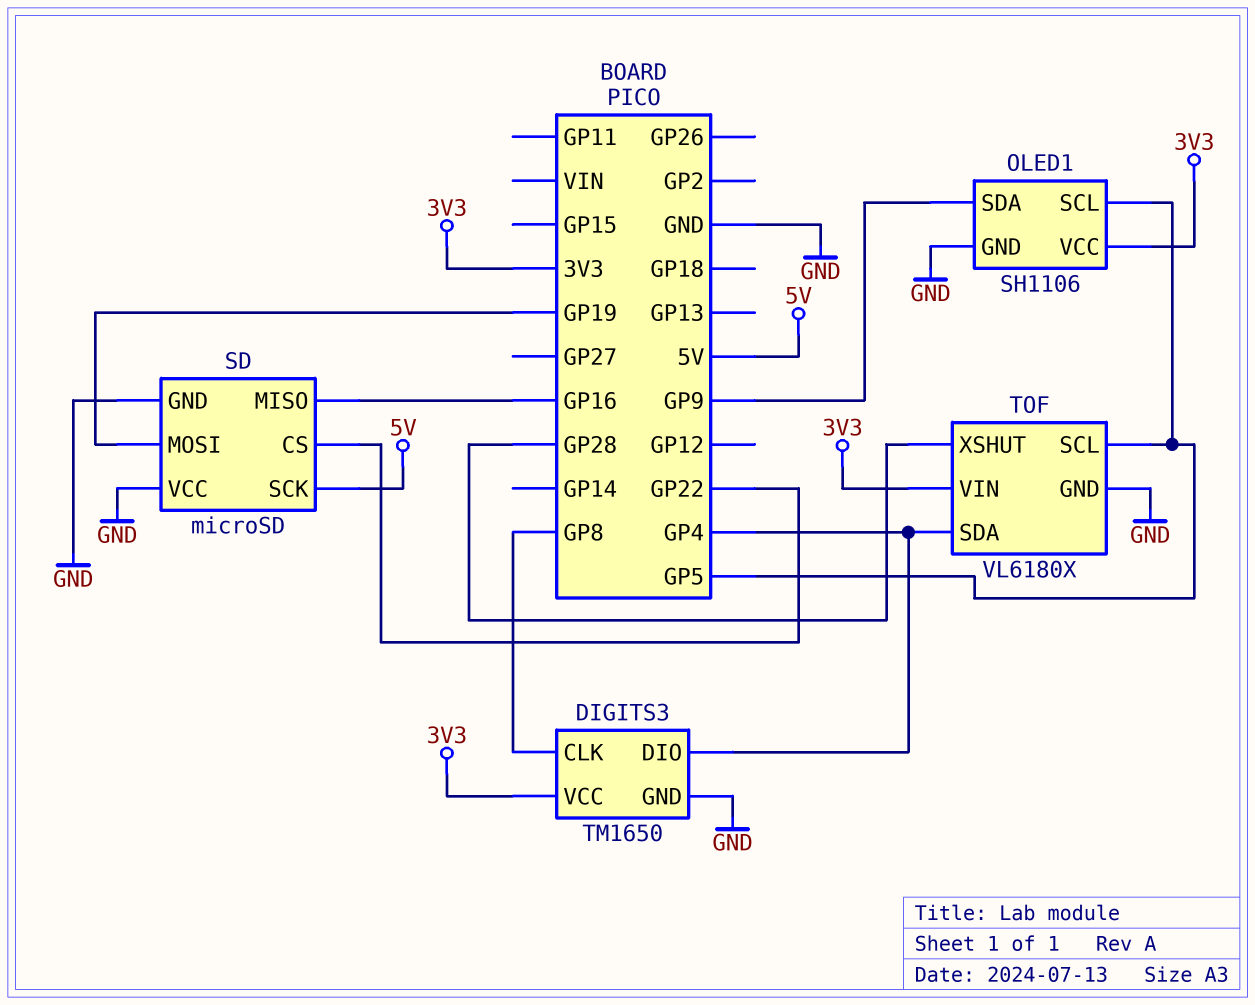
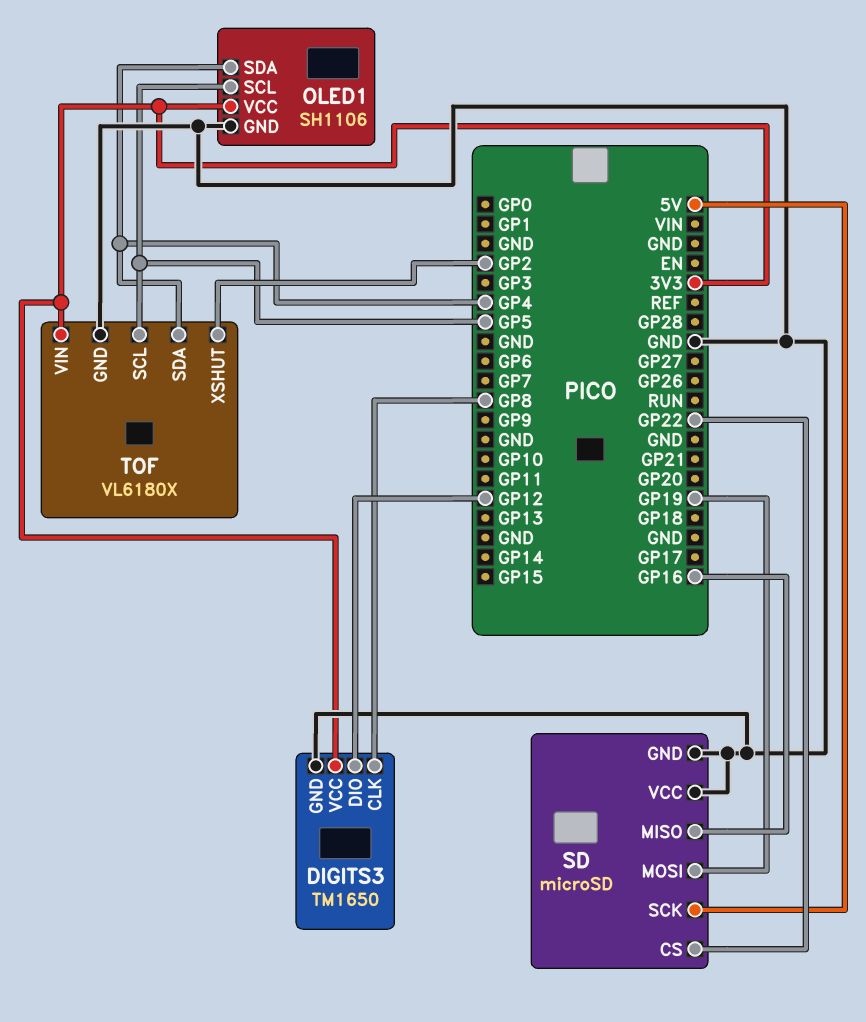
DIGITS3 pin DIO: GP4 -> GP12
OLED1 pin SDA: GP9 -> GP4
TOF pin XSHUT: GP28 -> GP2

